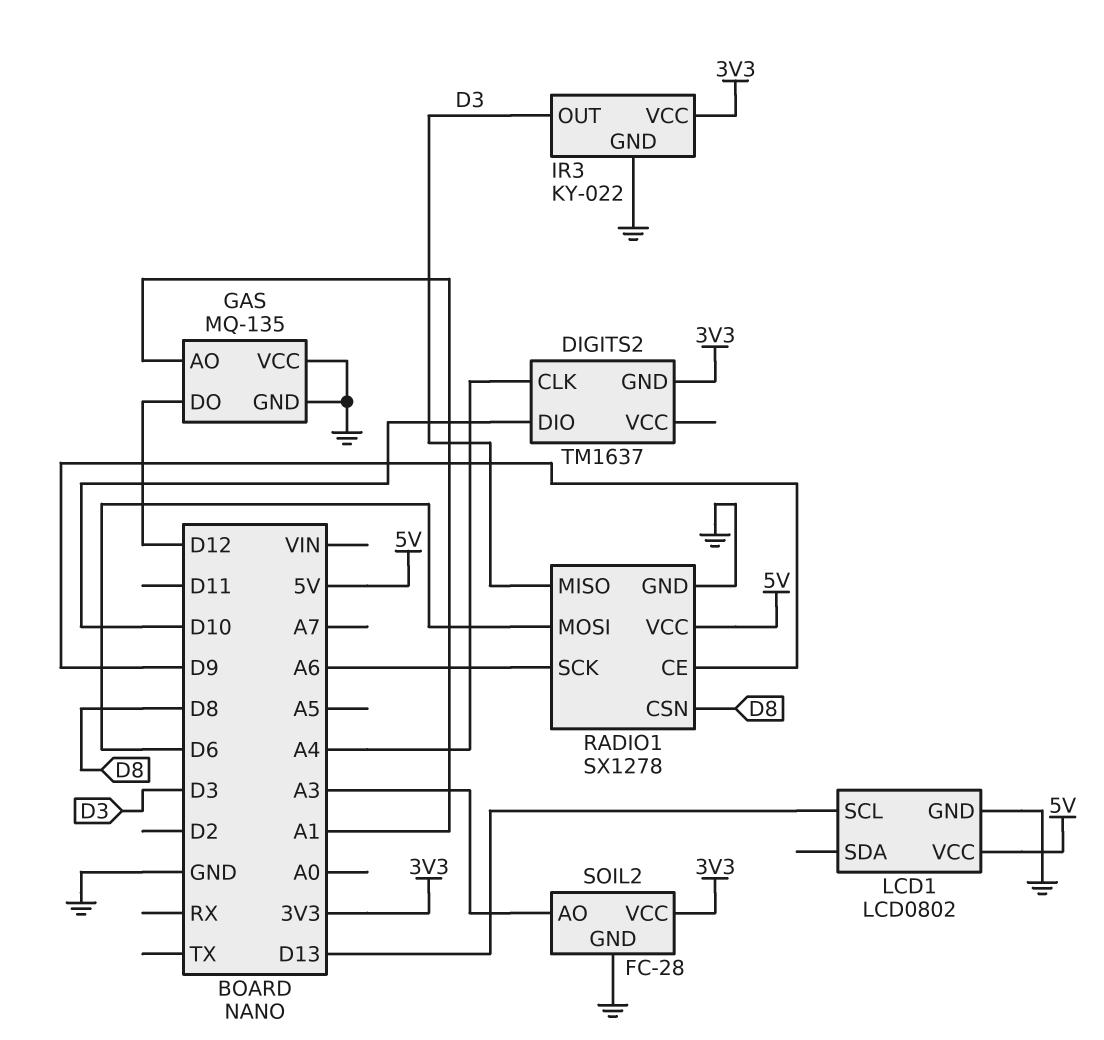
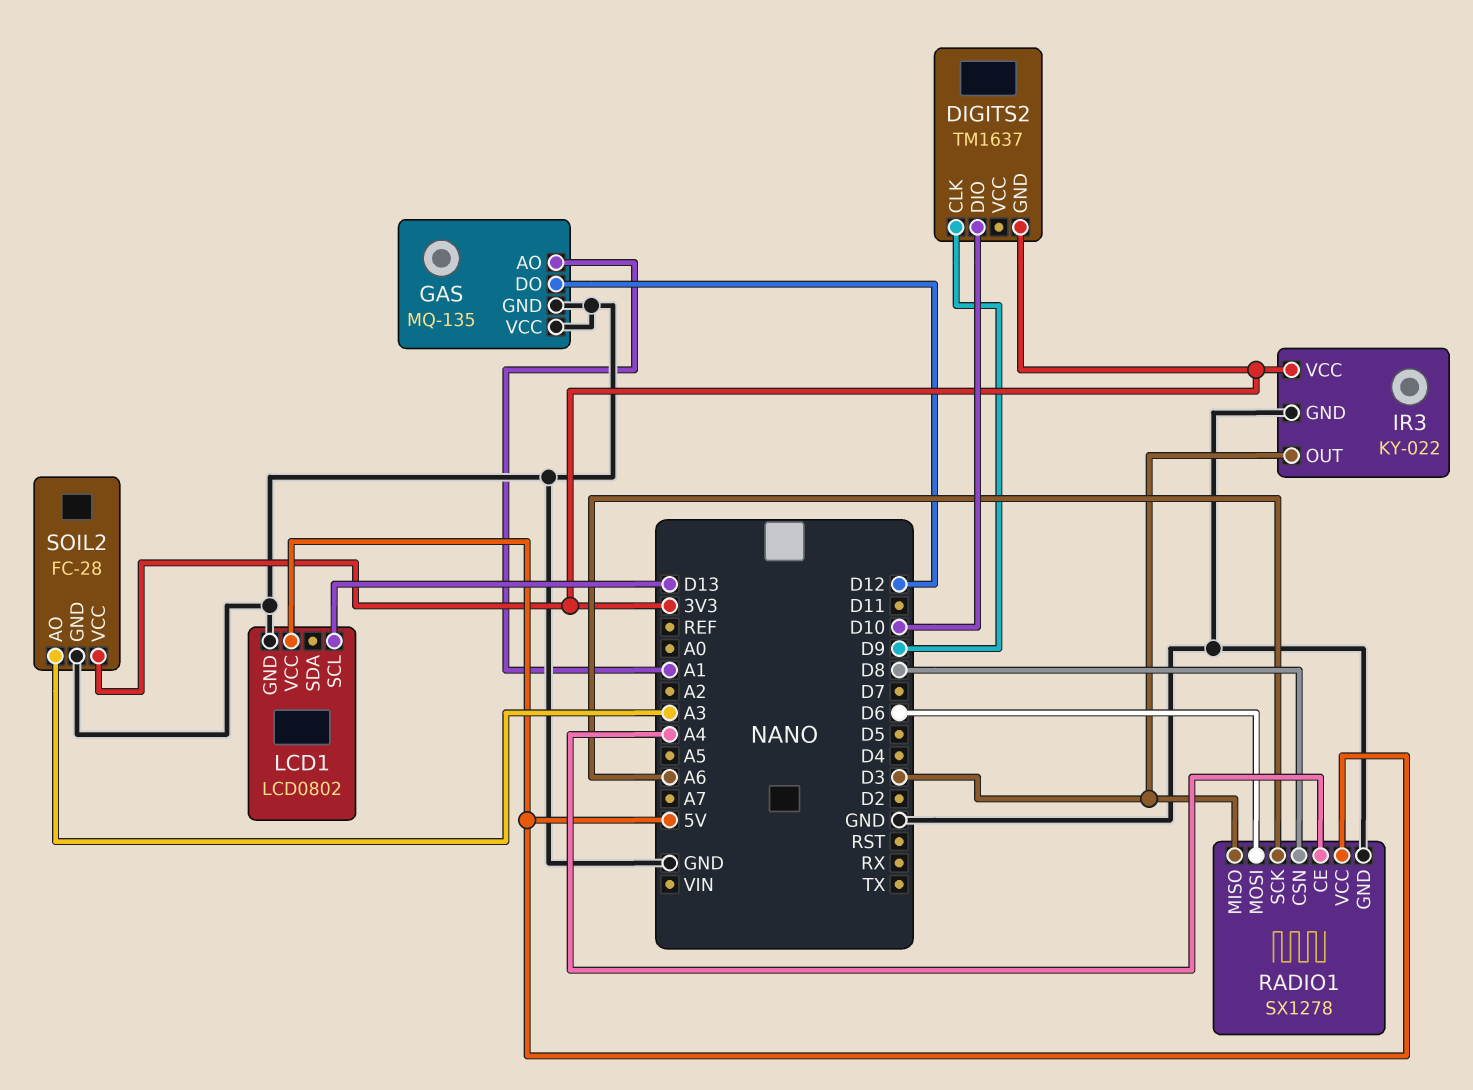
DIGITS2 pin CLK: A4 -> D9
RADIO1 pin CE: D9 -> A4

